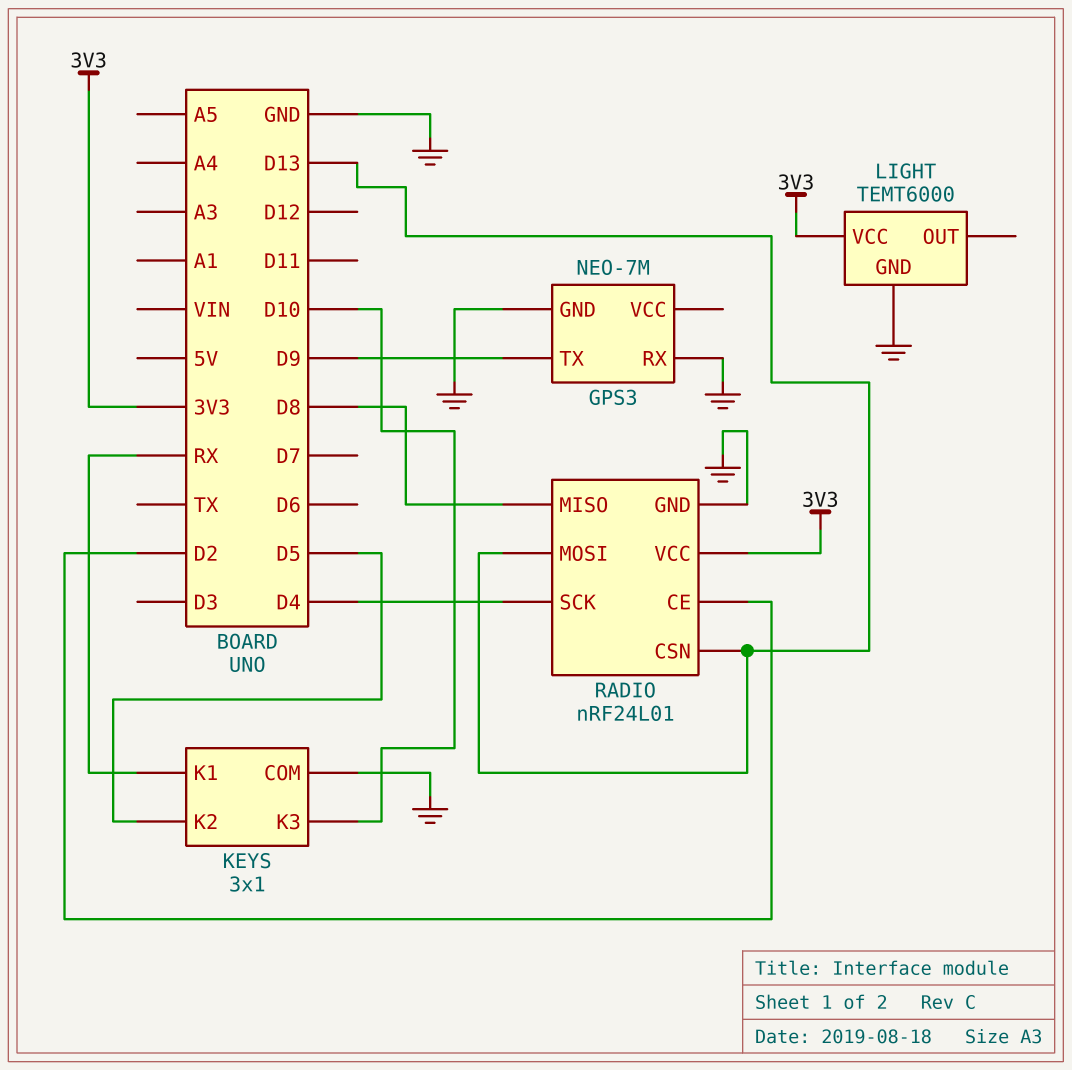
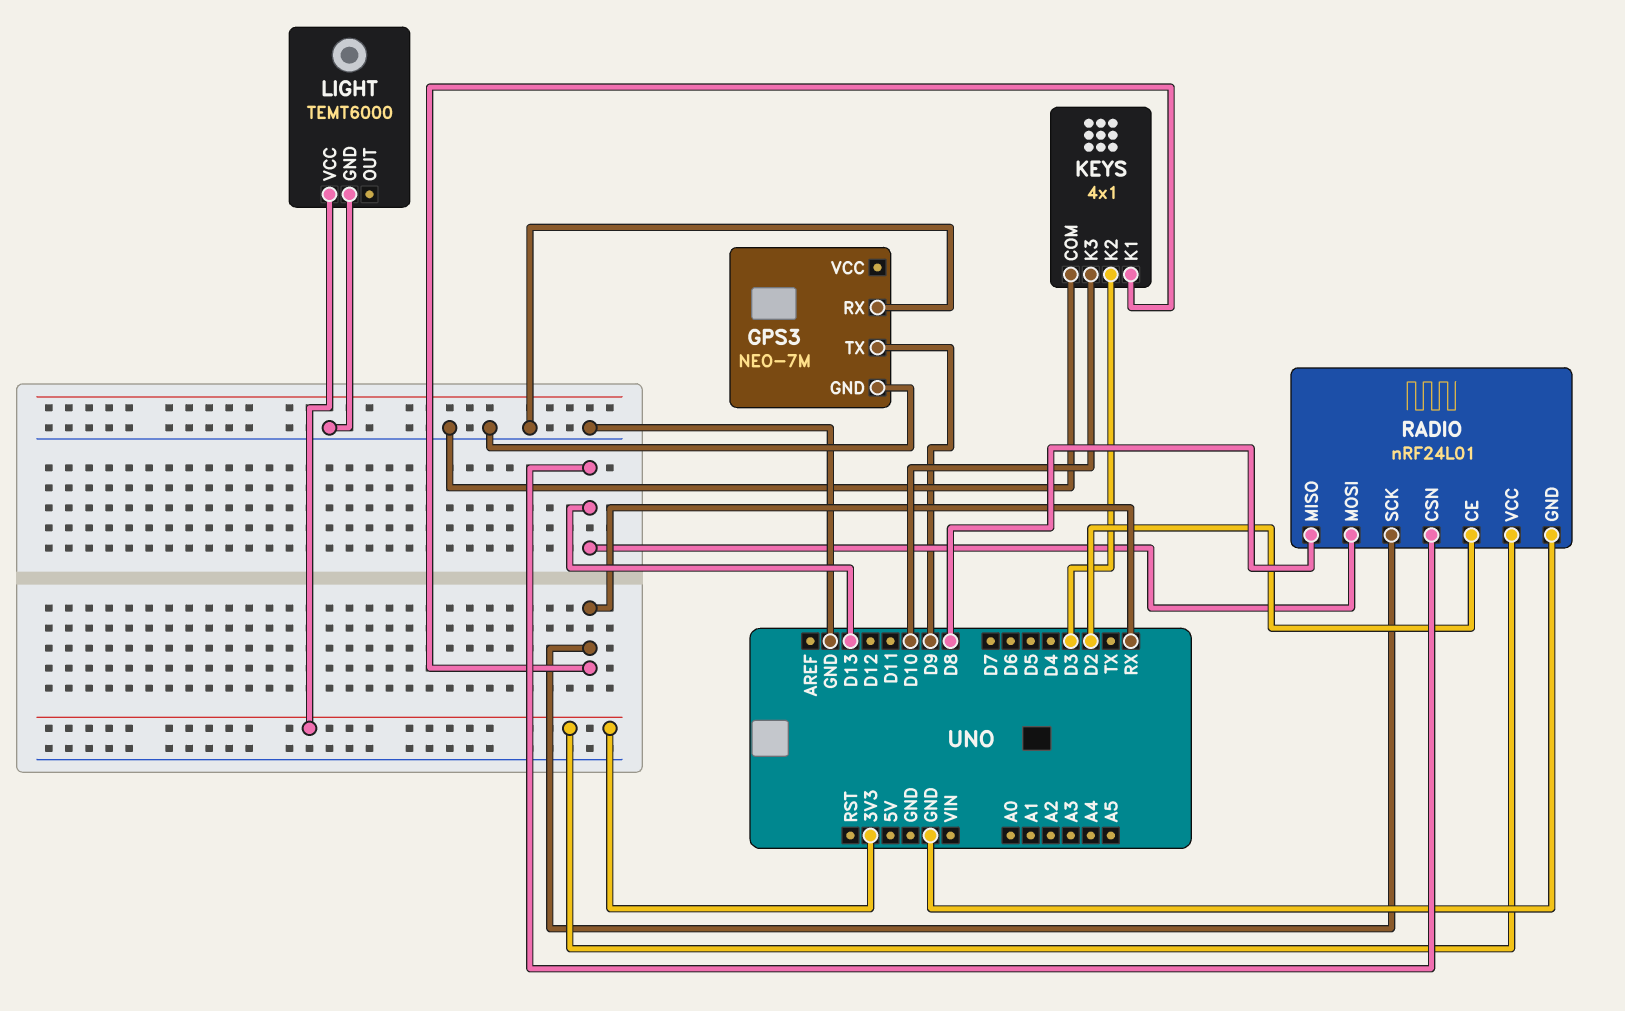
KEYS: 3x1 -> 4x1
KEYS pin K2: D5 -> D3
RADIO pin SCK: D4 -> RX

